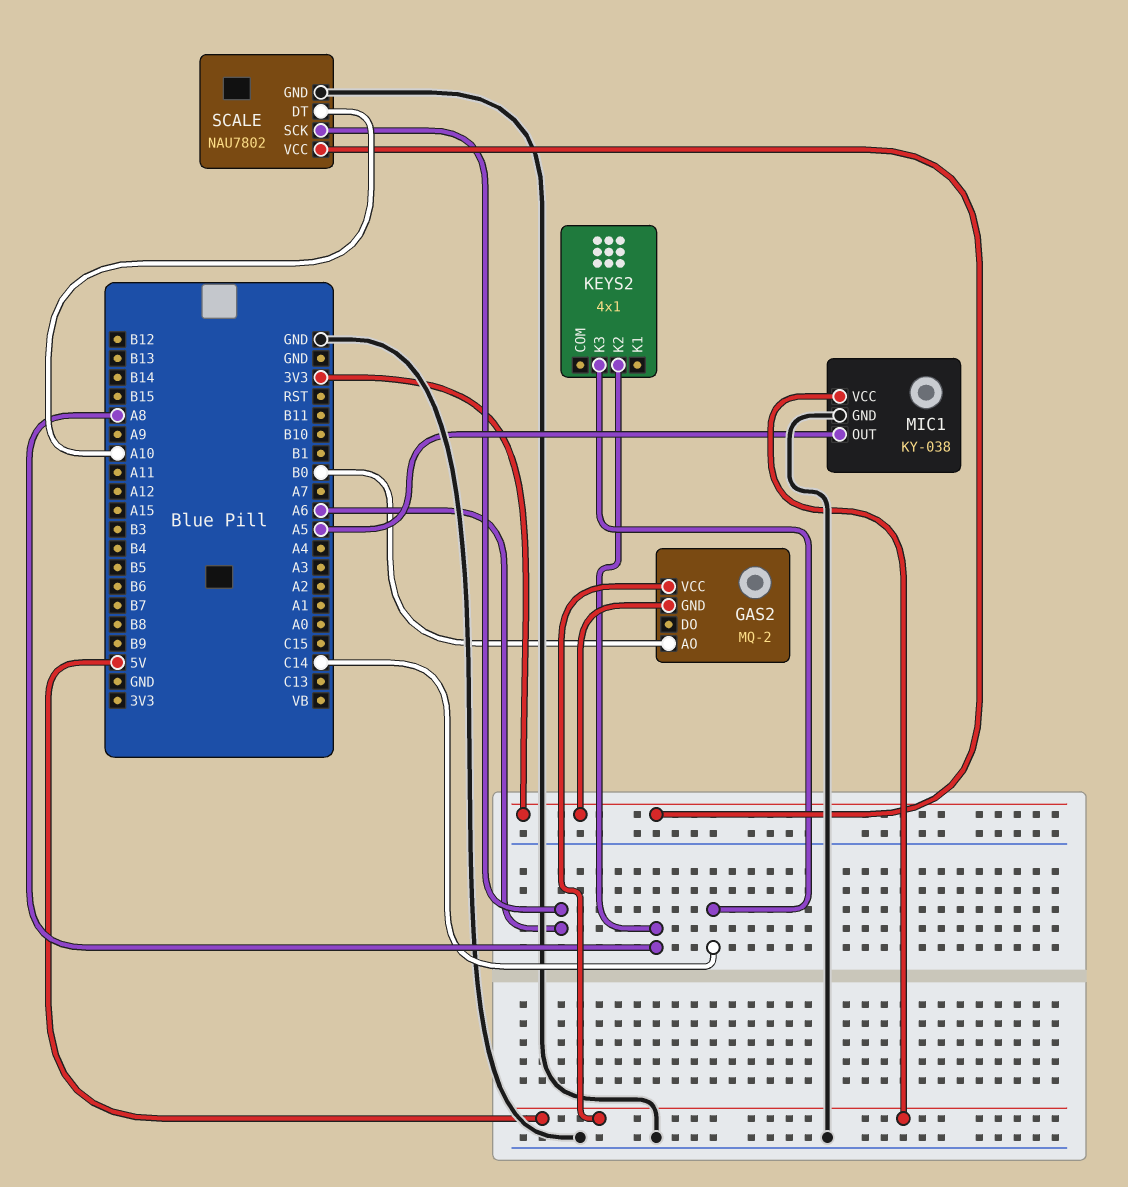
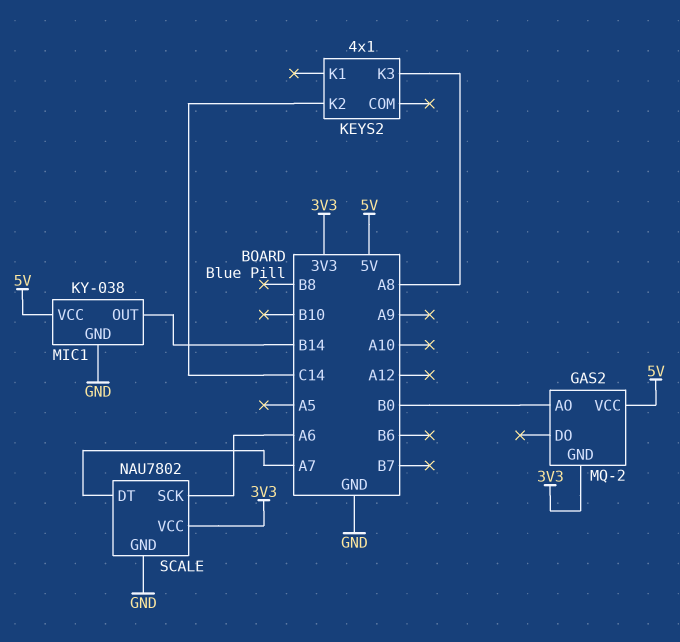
KEYS2 pin K2: A8 -> C14
KEYS2 pin K3: C14 -> A8
MIC1 pin OUT: A5 -> B14
SCALE pin DT: A10 -> A7

